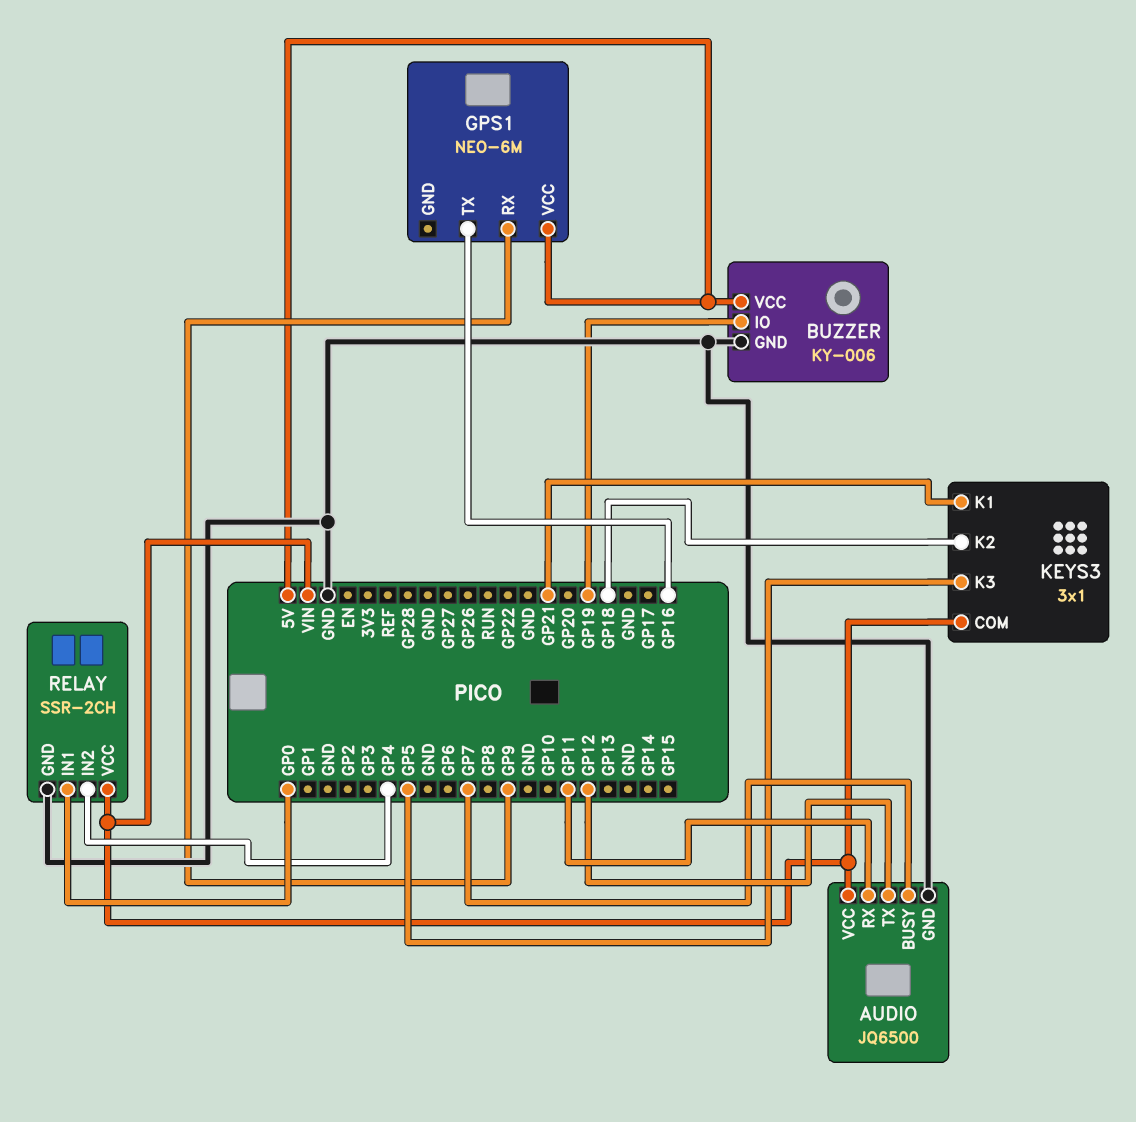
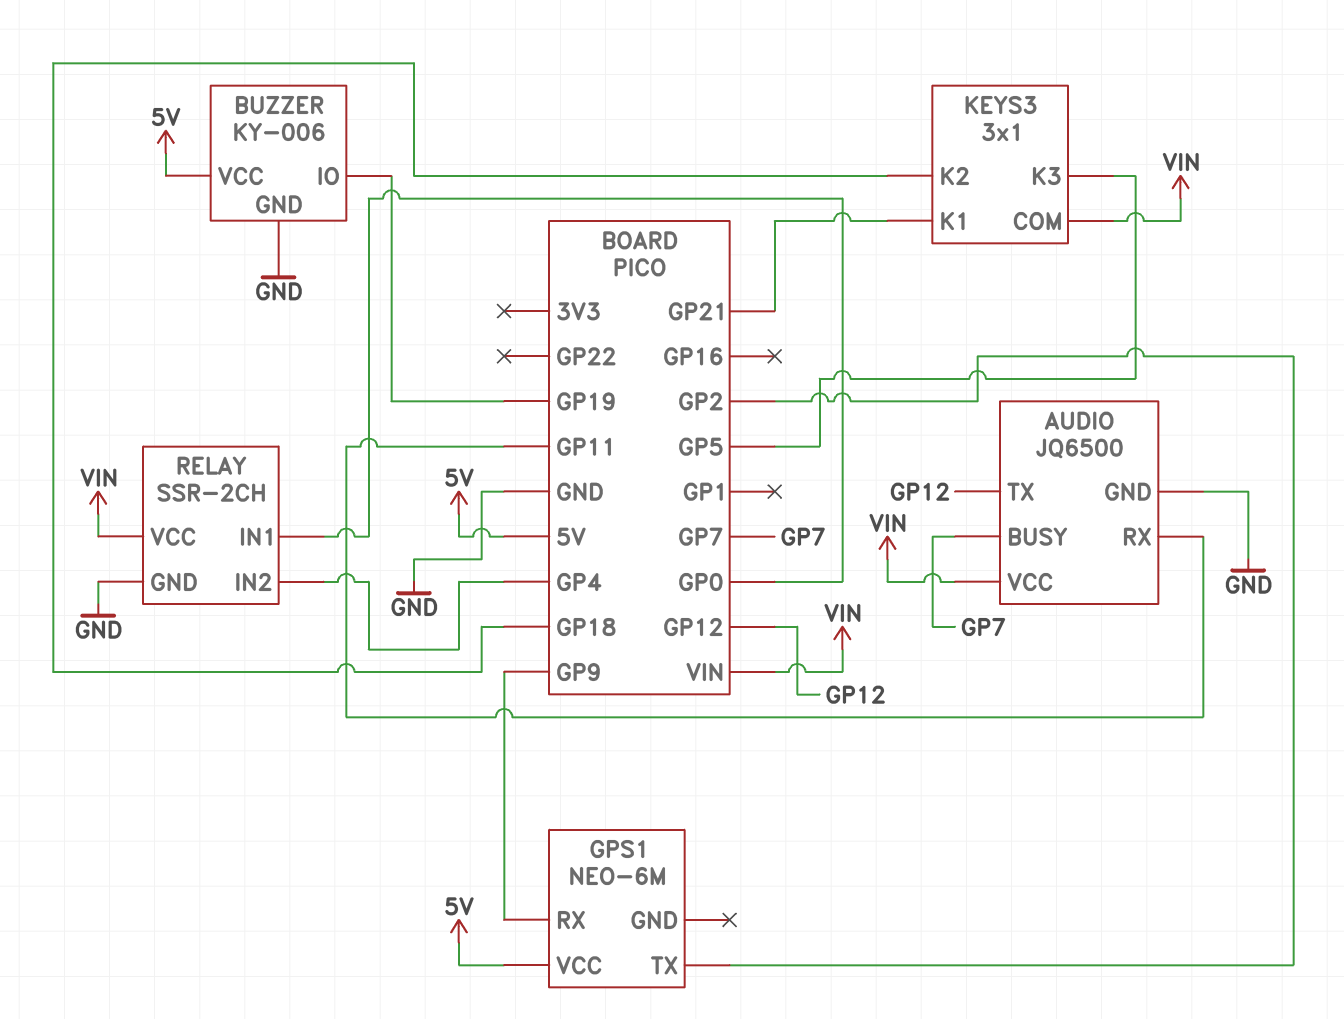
GPS1 pin TX: GP16 -> GP2

